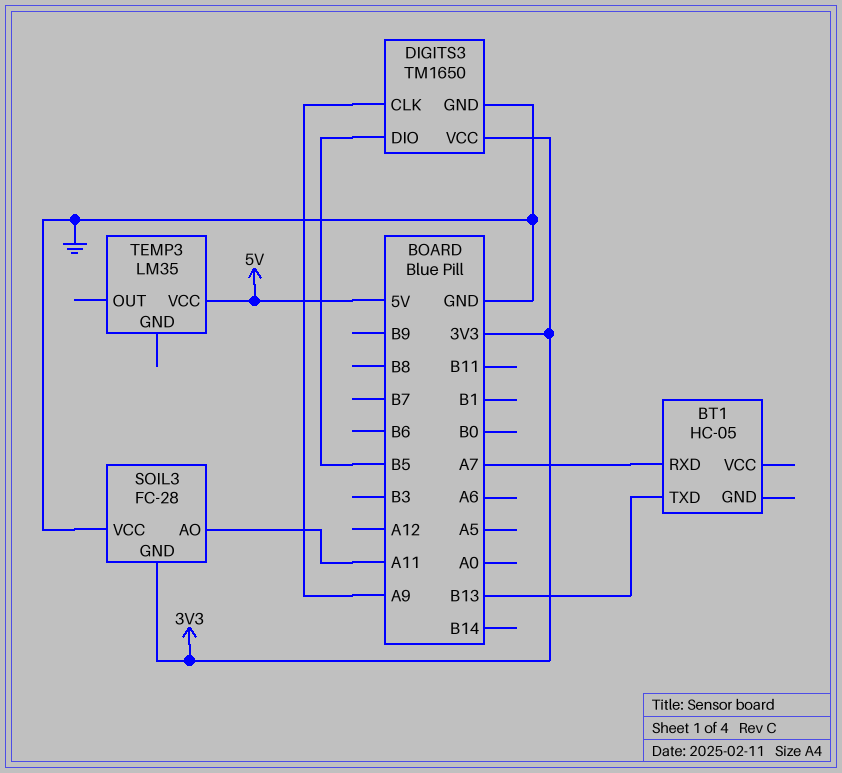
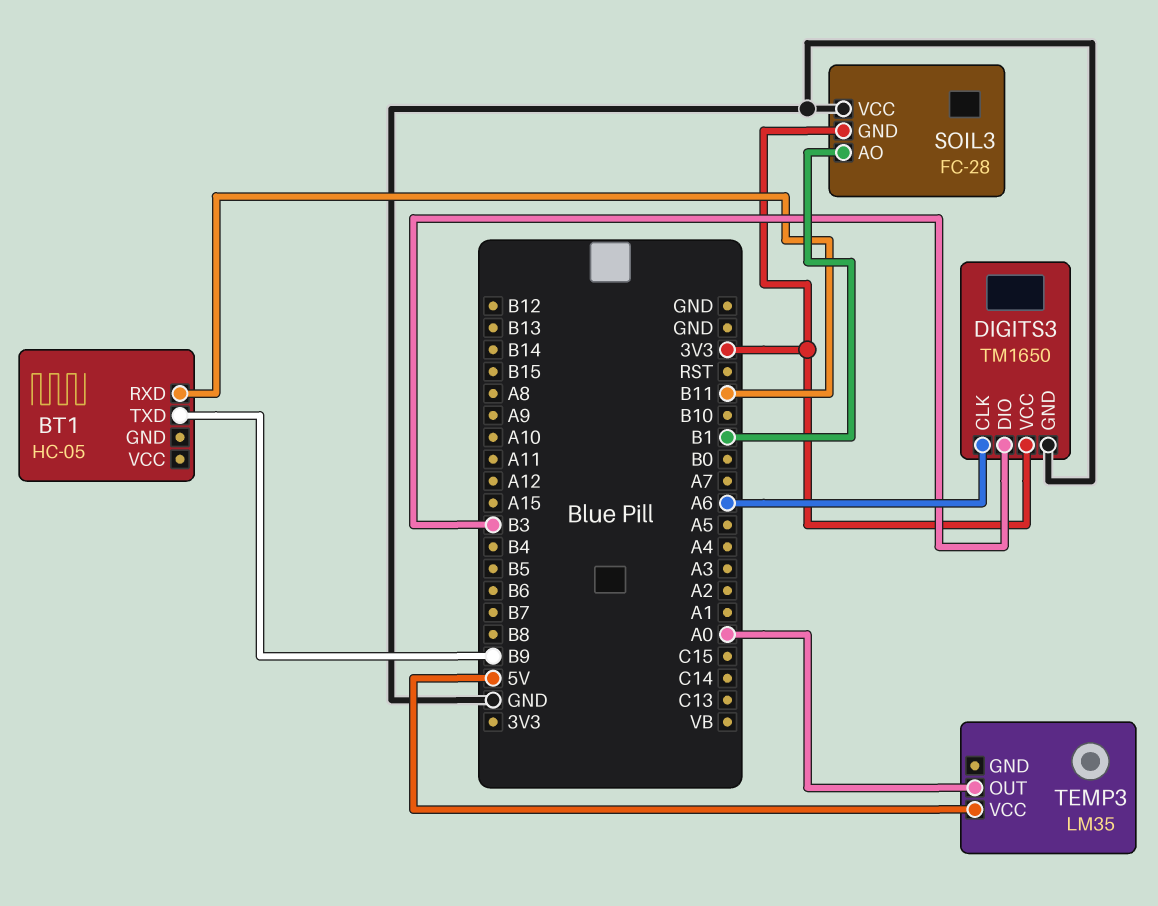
BT1 pin RXD: A7 -> B11
BT1 pin TXD: B13 -> B9
DIGITS3 pin CLK: A9 -> A6
DIGITS3 pin DIO: B5 -> B3
SOIL3 pin AO: A11 -> B1
TEMP3 pin OUT: none -> A0

